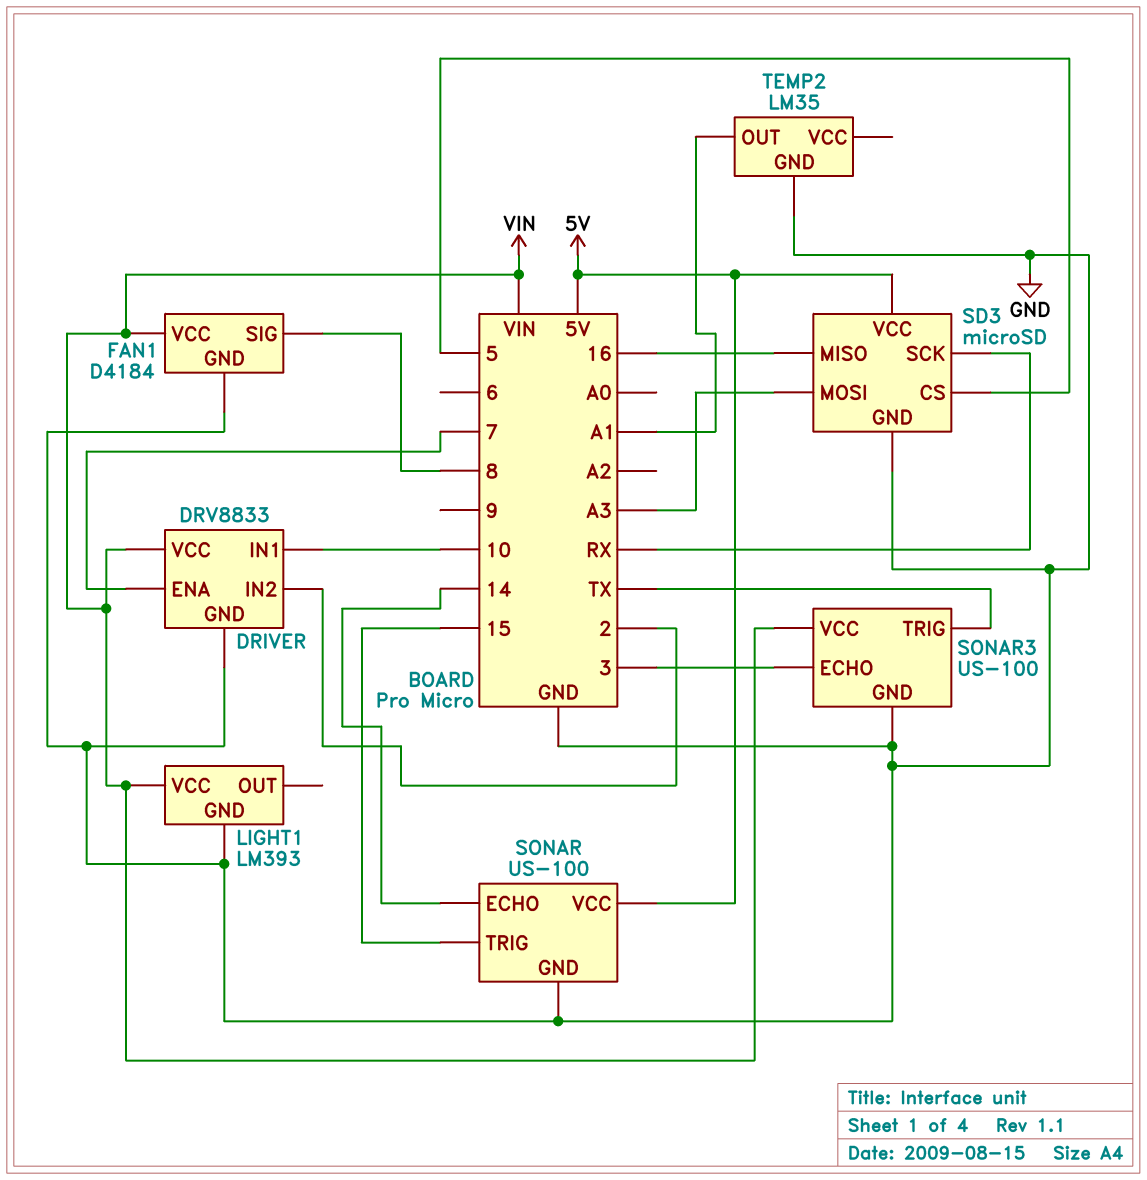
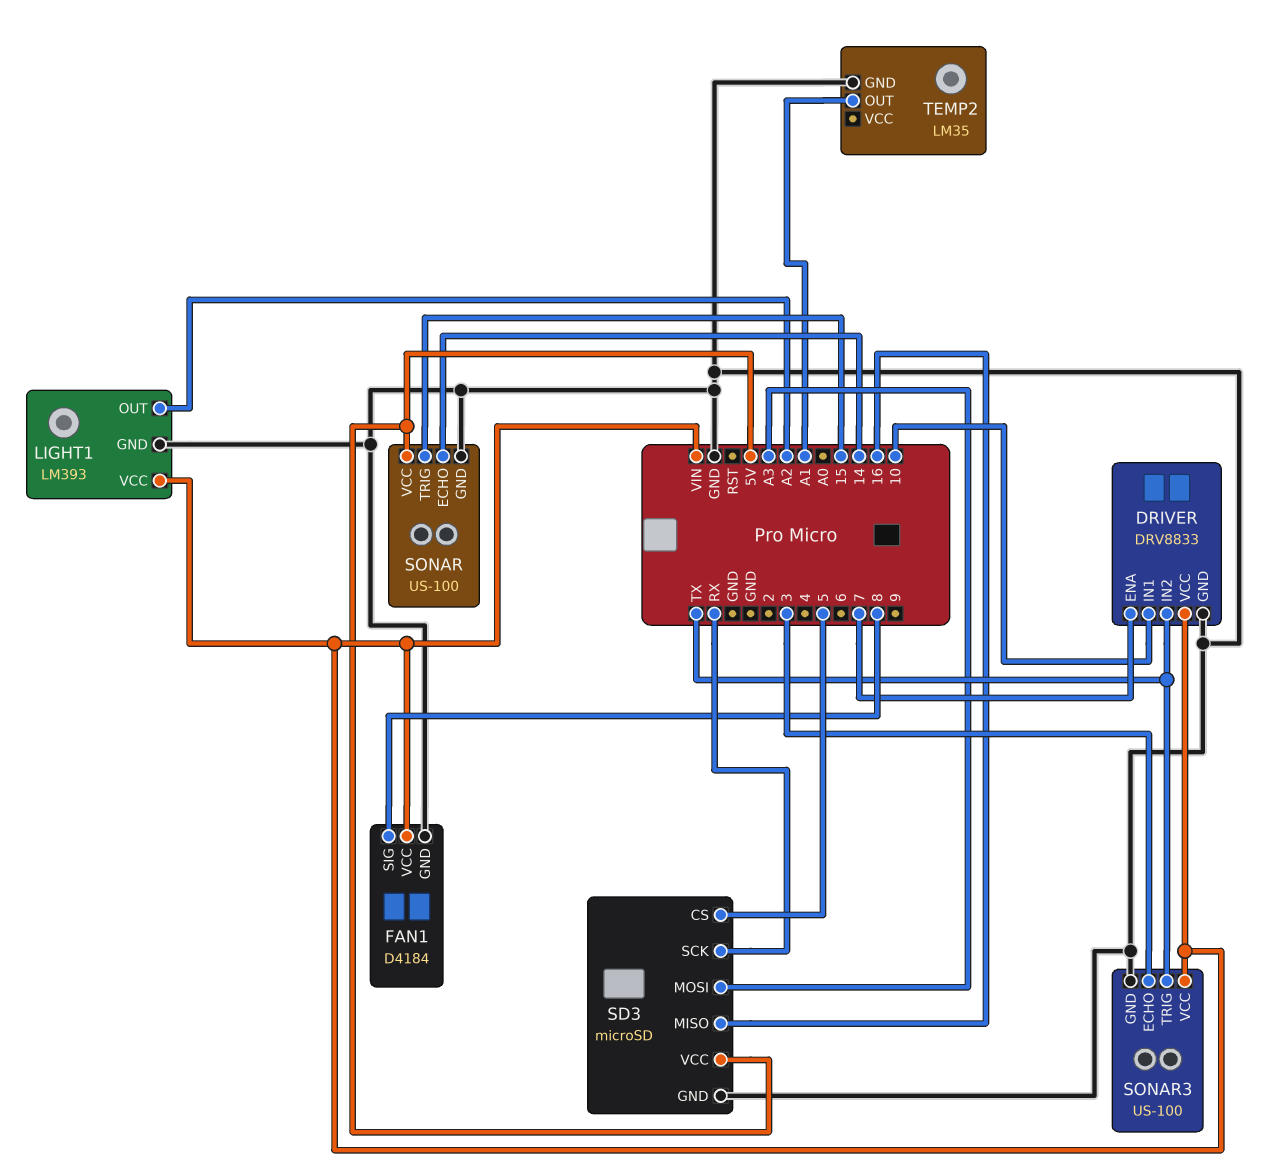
DRIVER pin IN2: 2 -> TX
LIGHT1 pin OUT: none -> A2

